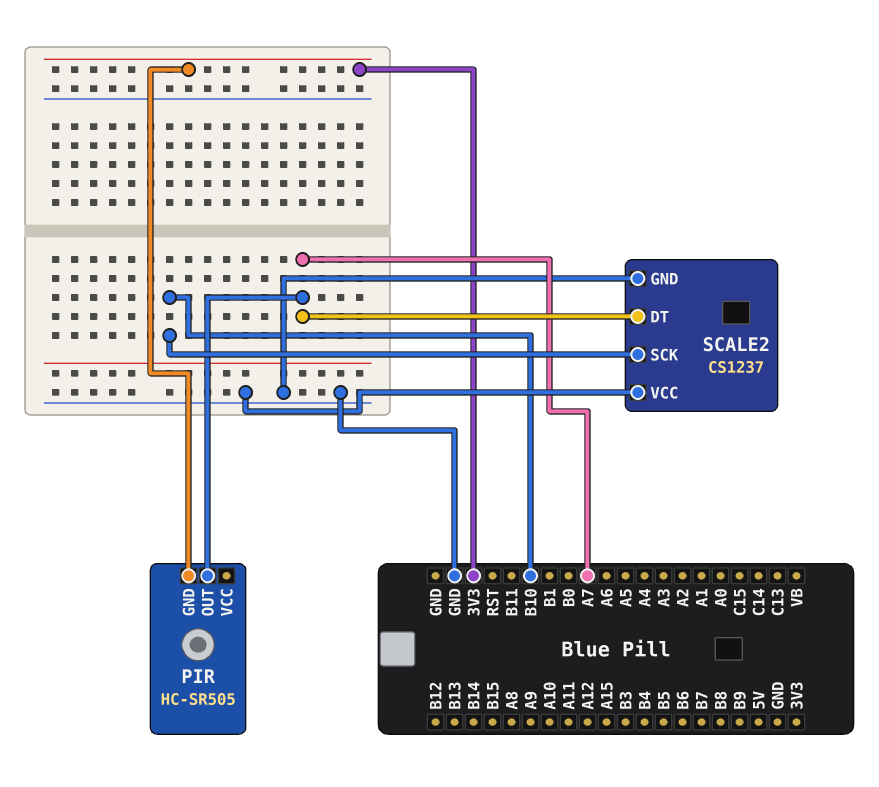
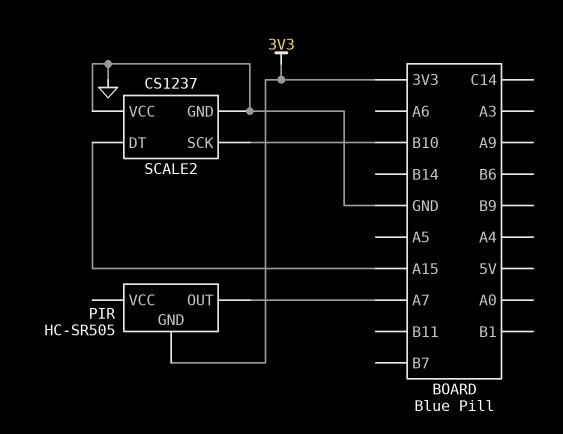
SCALE2 pin DT: A7 -> A15

